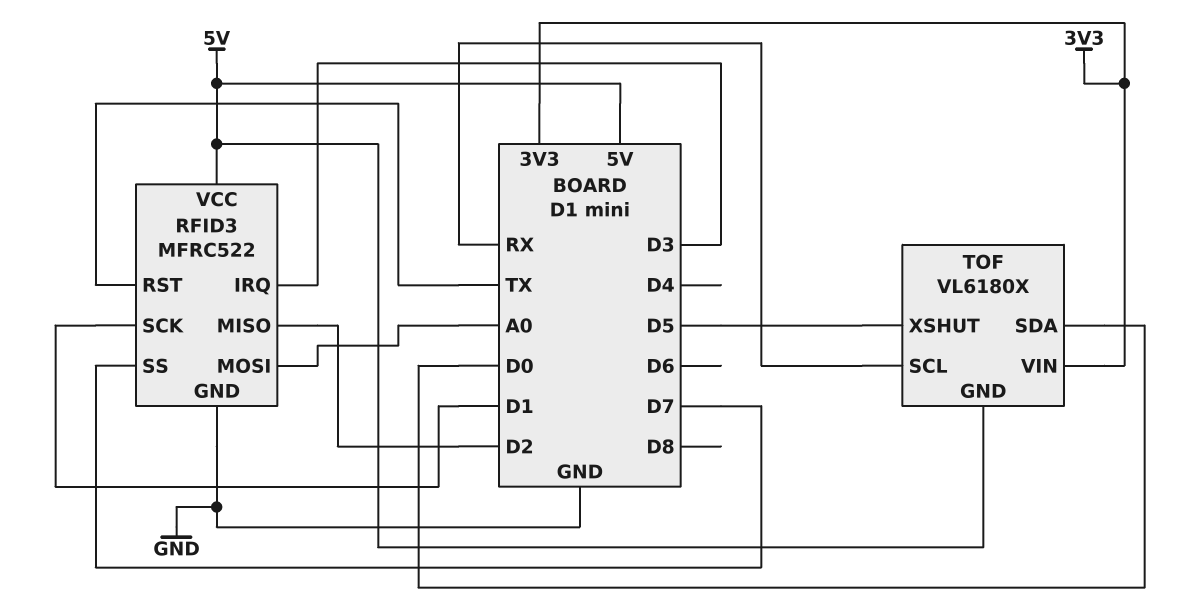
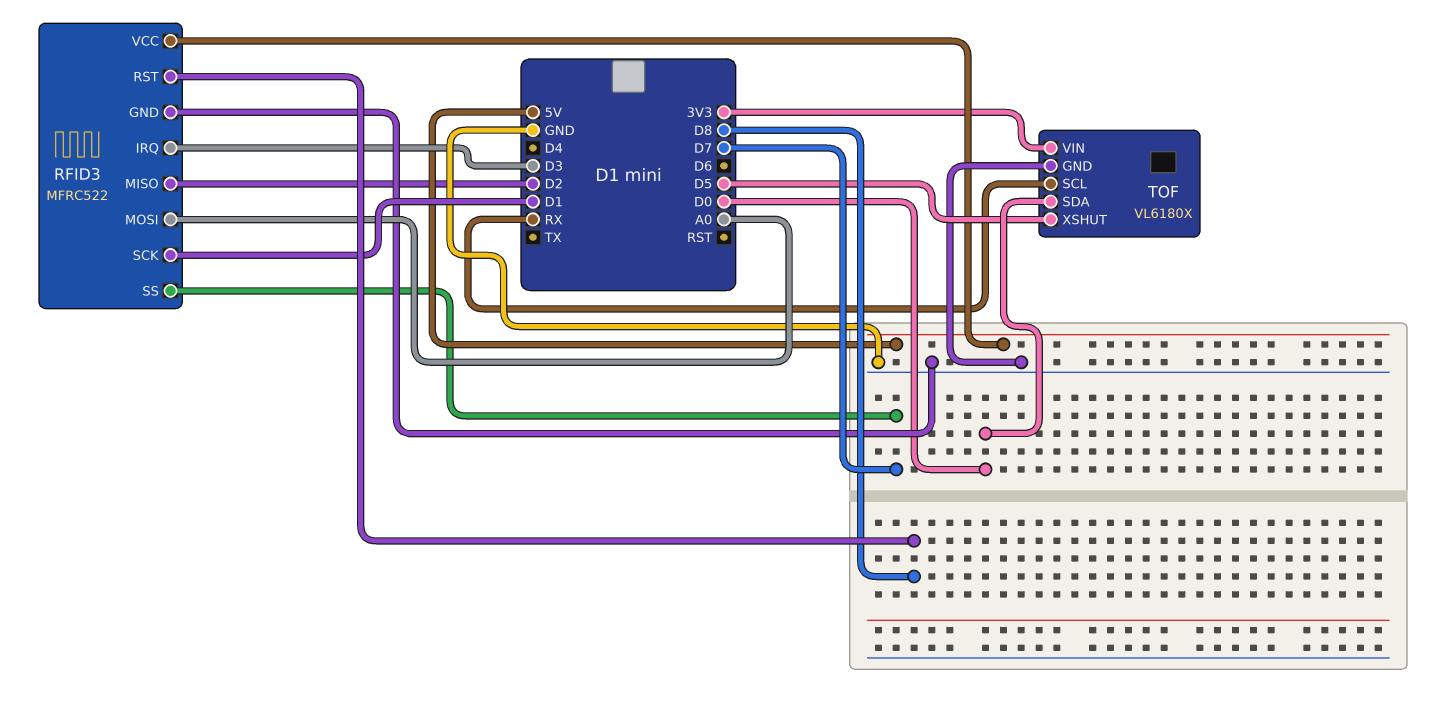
RFID3 pin RST: TX -> D8
TOF pin GND: 5V -> GND

